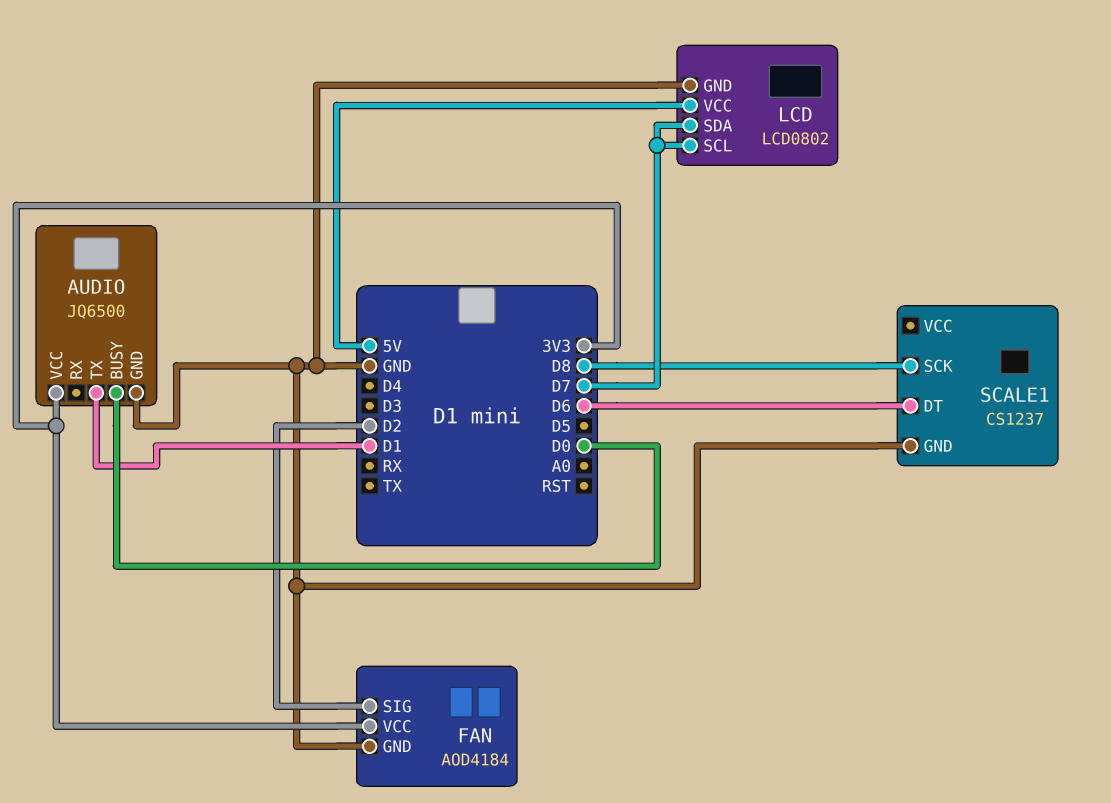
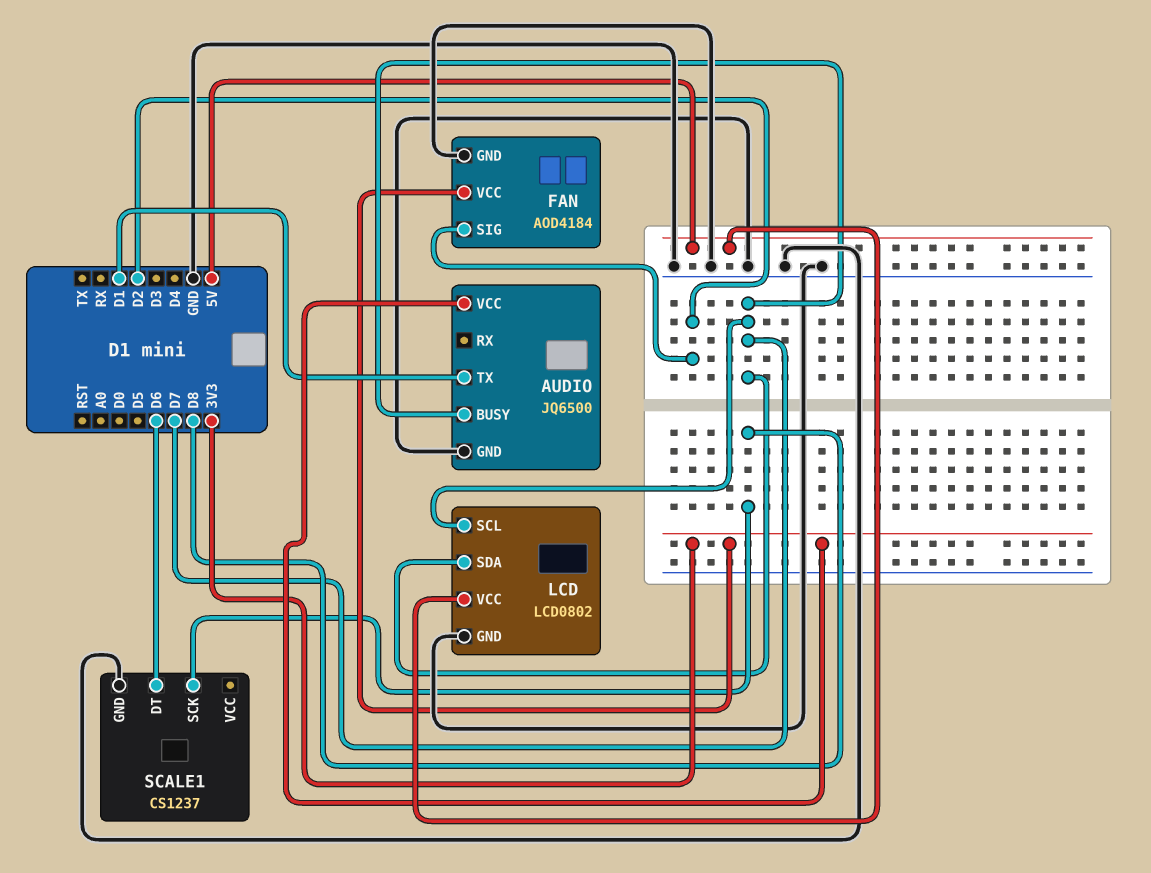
AUDIO pin BUSY: D0 -> D7

